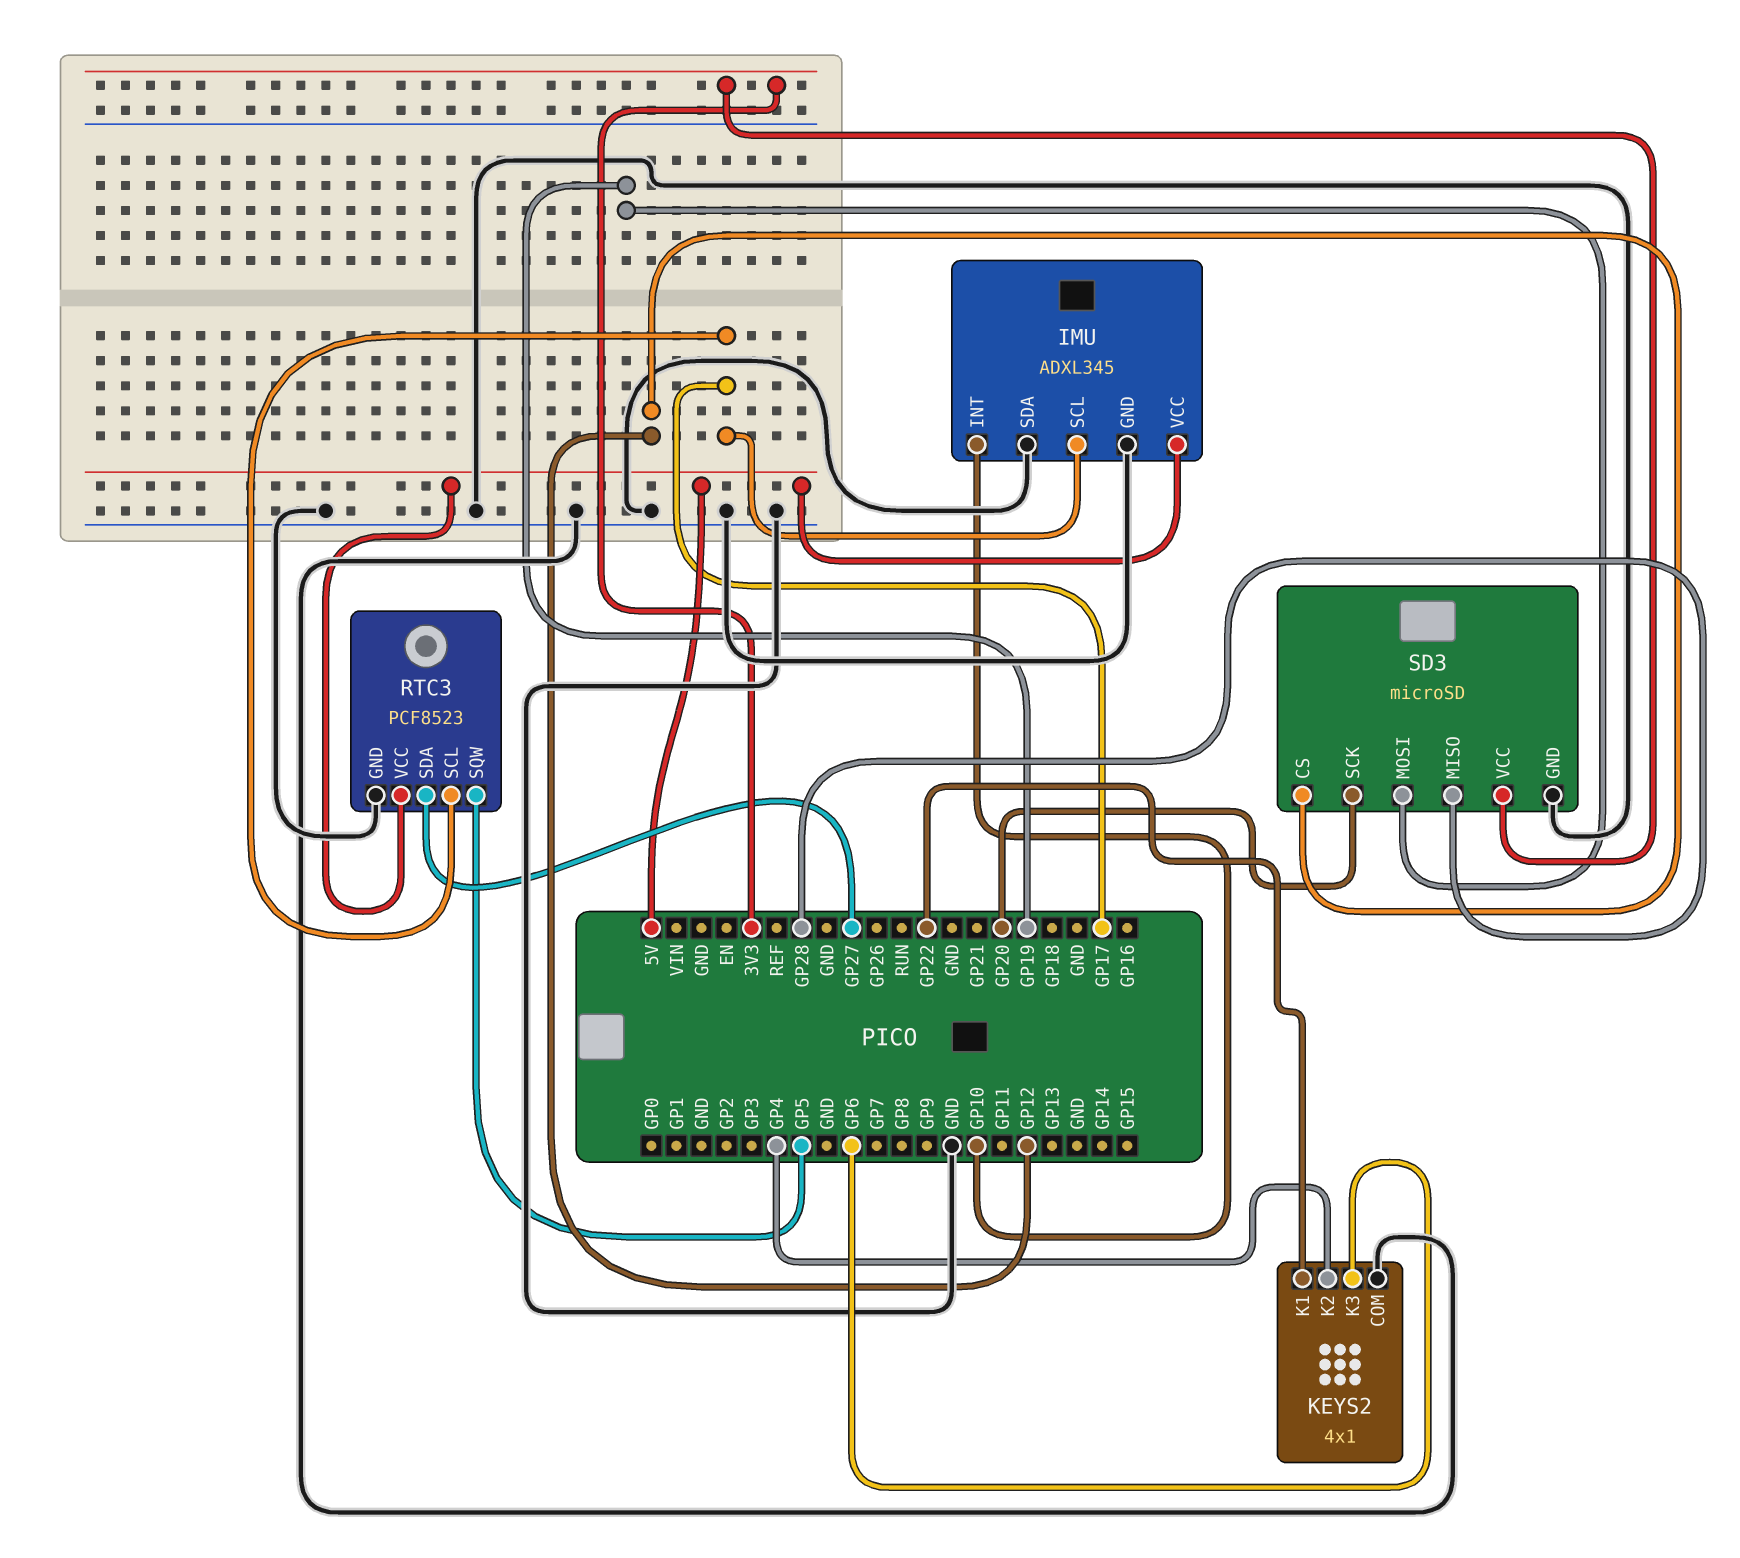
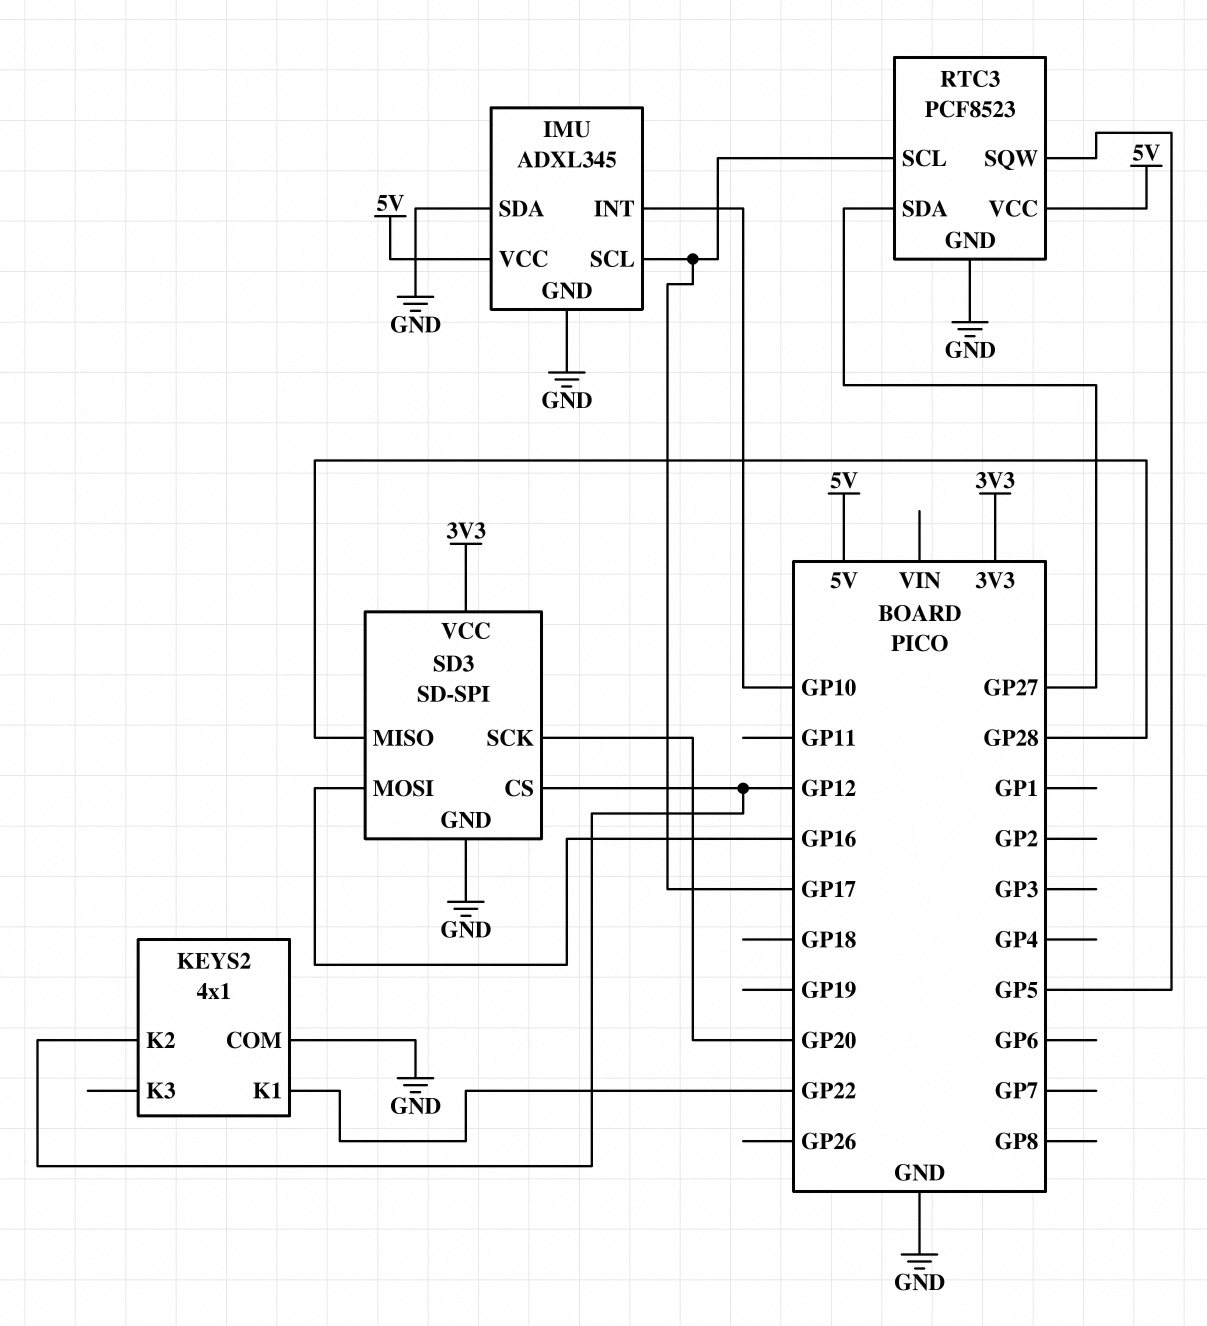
KEYS2 pin K2: GP4 -> GP12
KEYS2 pin K3: GP6 -> none
SD3: microSD -> SD-SPI
SD3 pin MOSI: GP19 -> GP16

